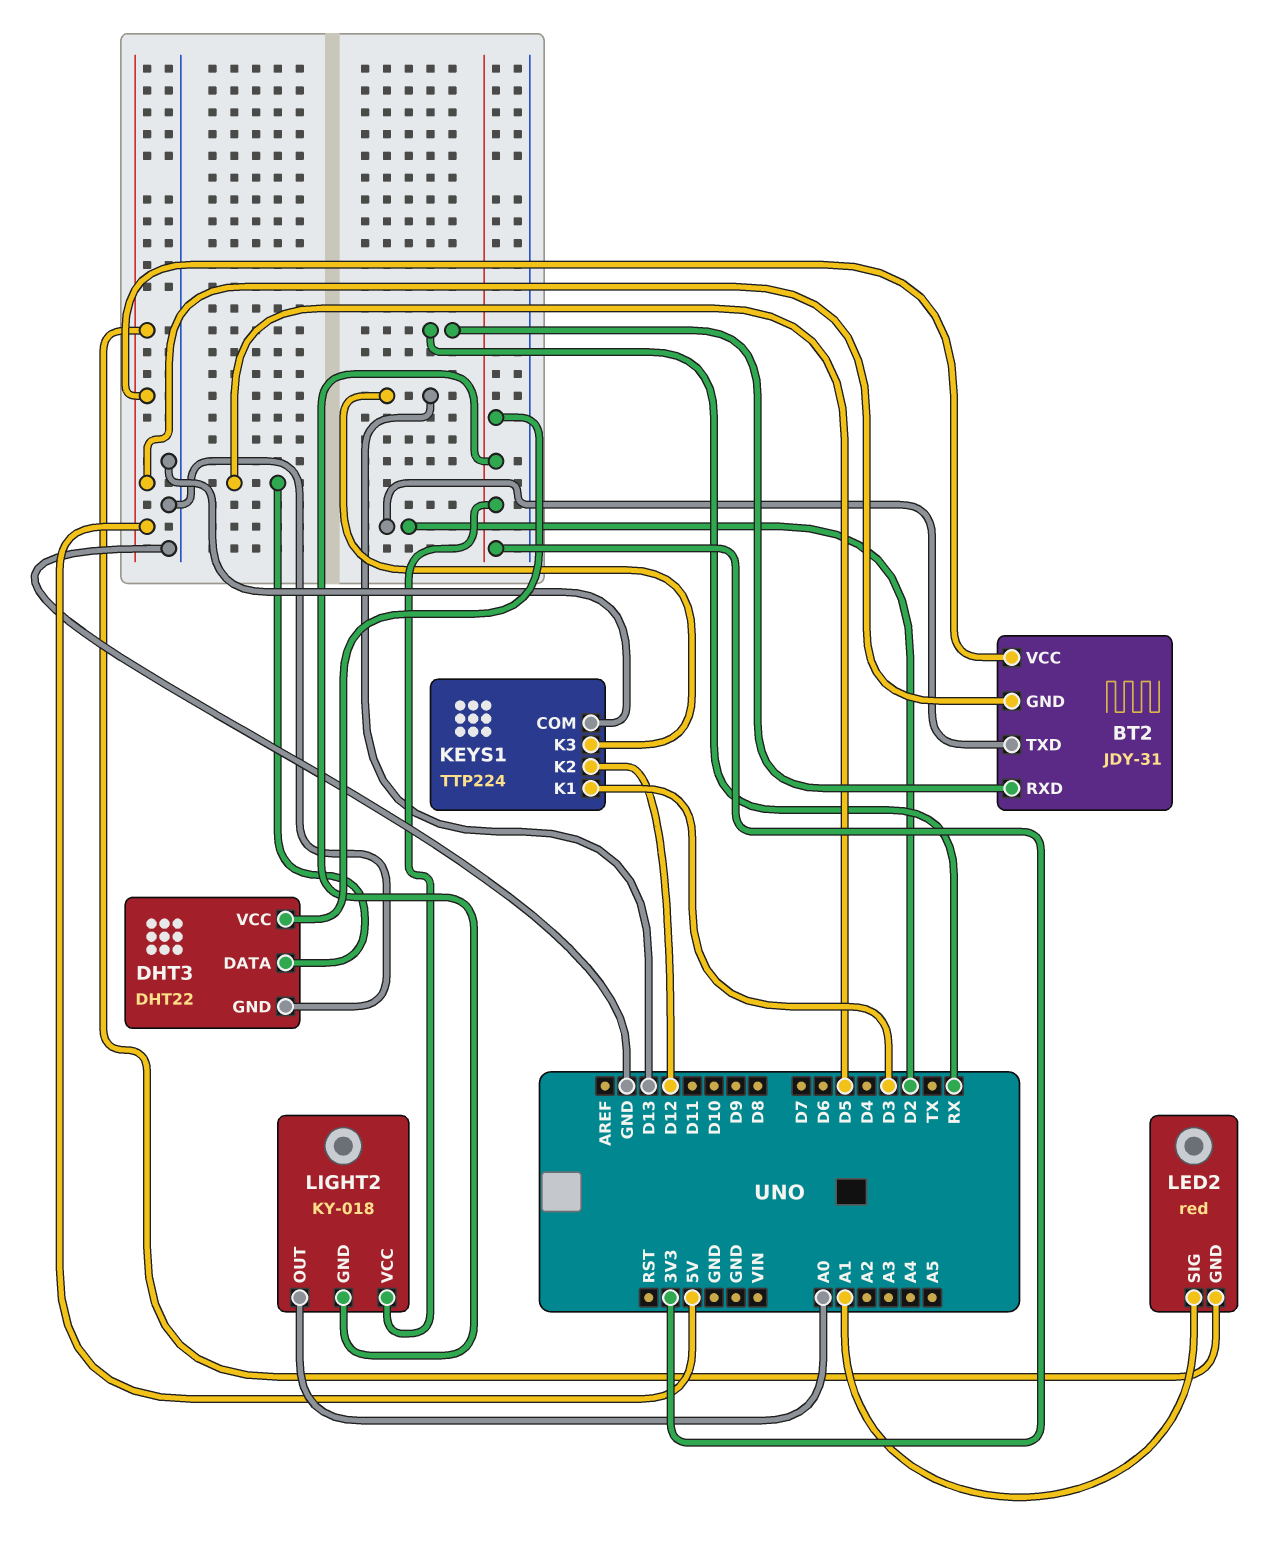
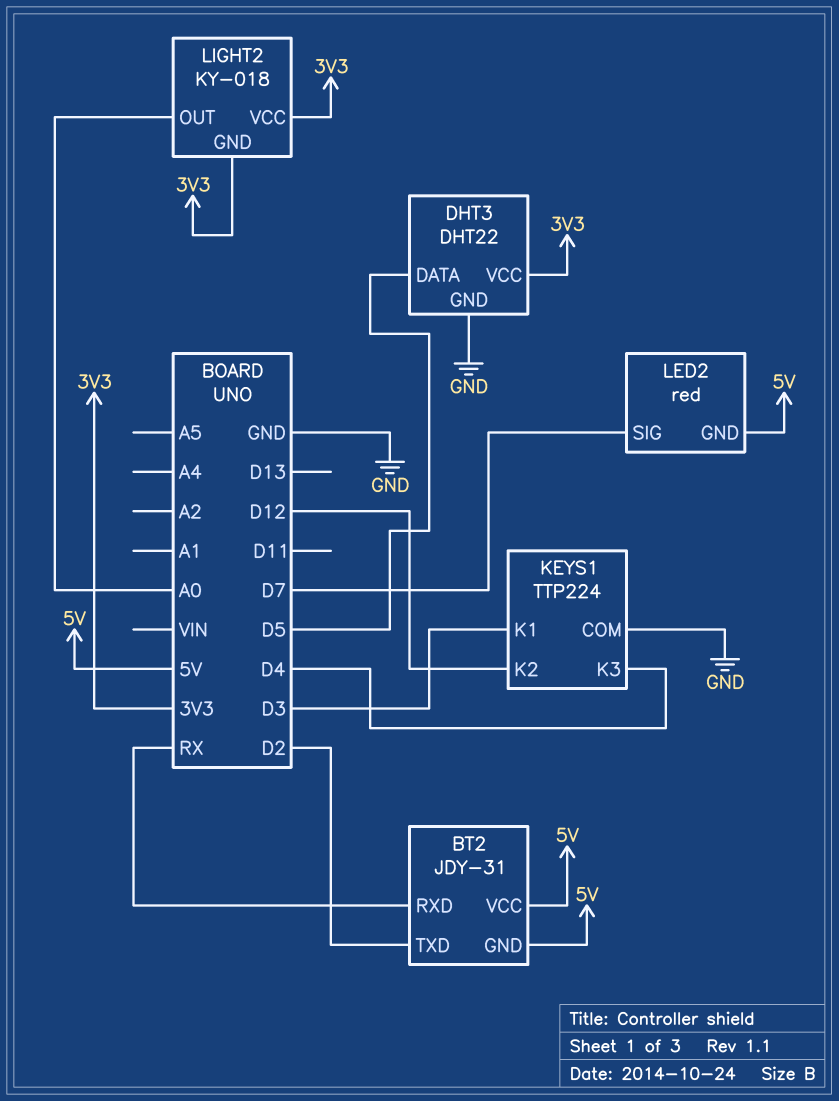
KEYS1 pin K3: D13 -> D4
LED2 pin SIG: A1 -> D7

